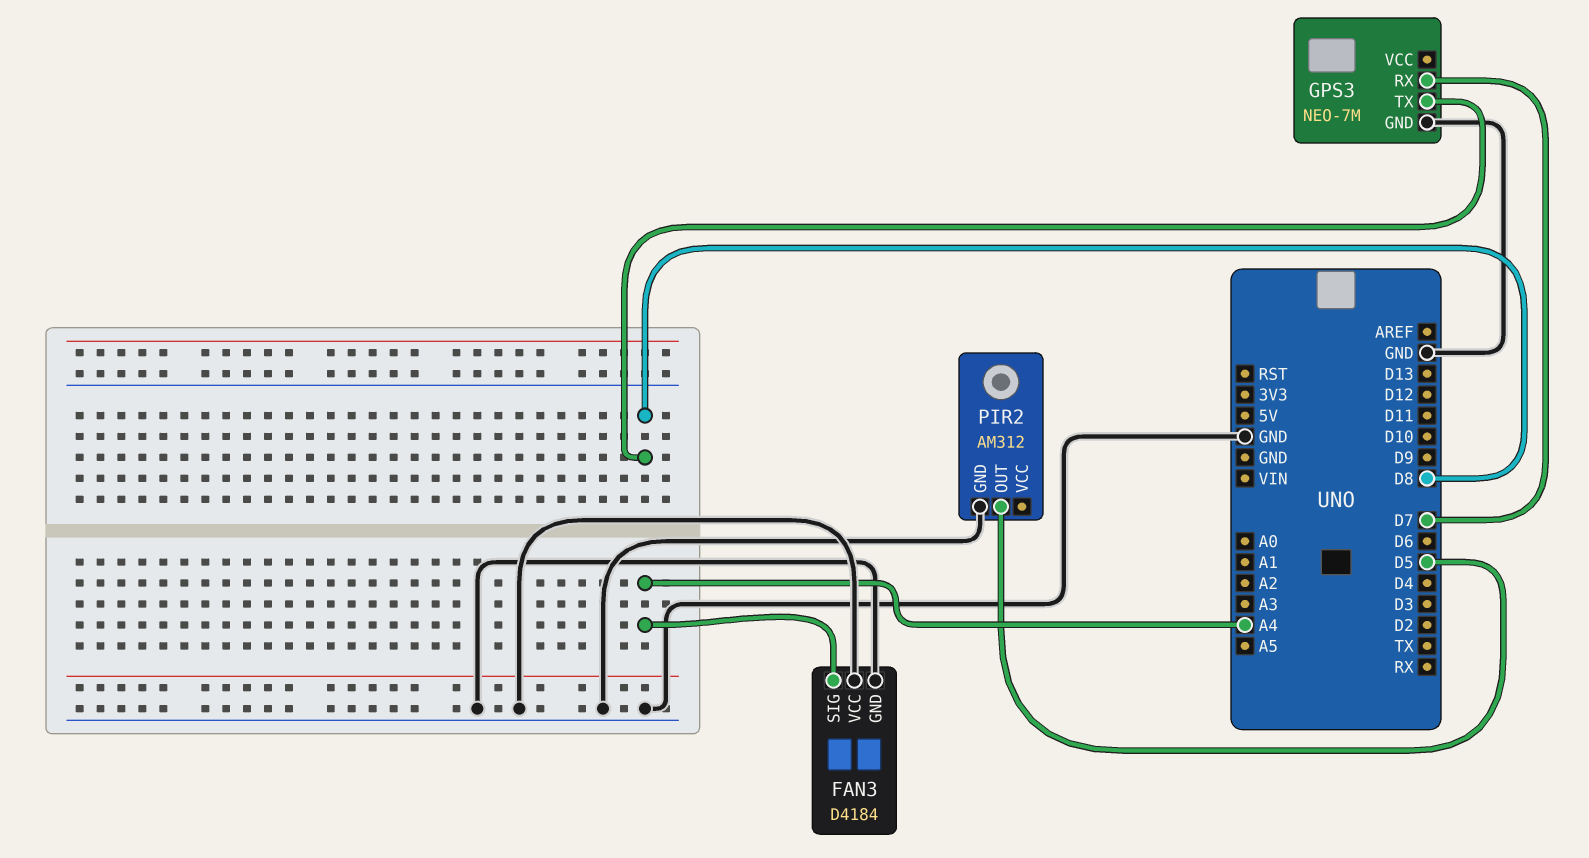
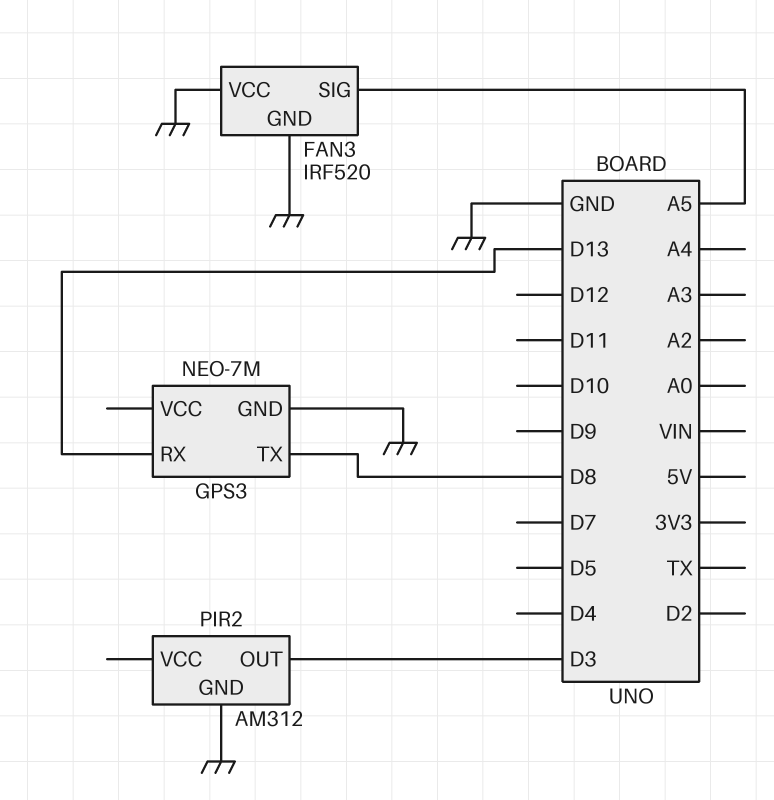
FAN3: D4184 -> IRF520
FAN3 pin SIG: A4 -> A5
GPS3 pin RX: D7 -> D13
PIR2 pin OUT: D5 -> D3

